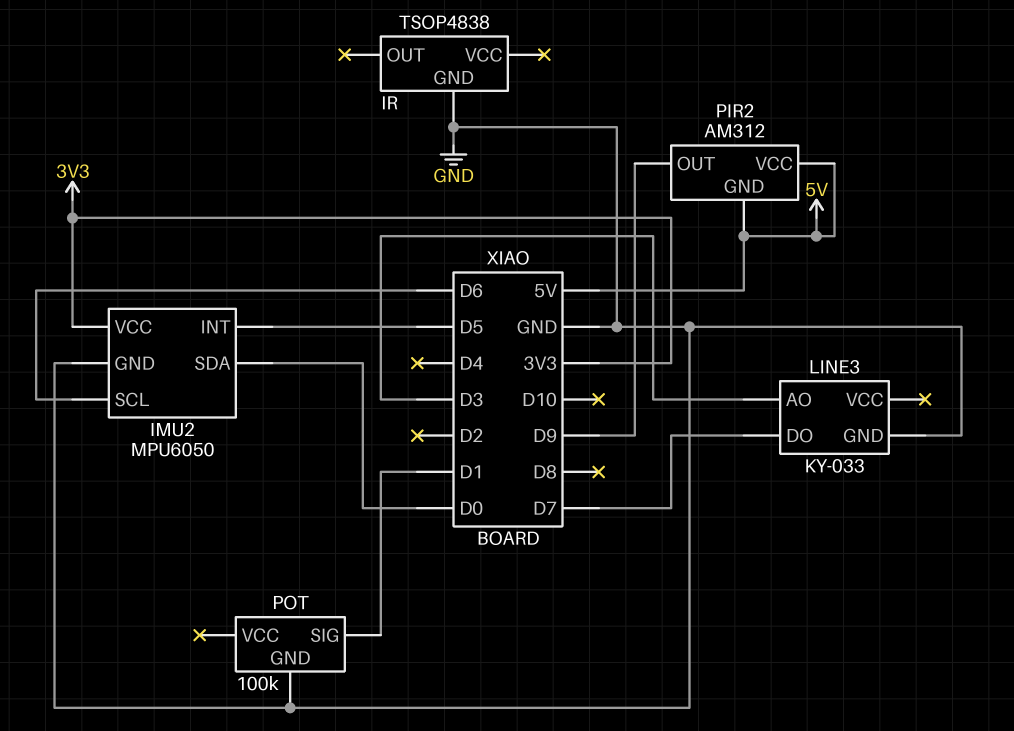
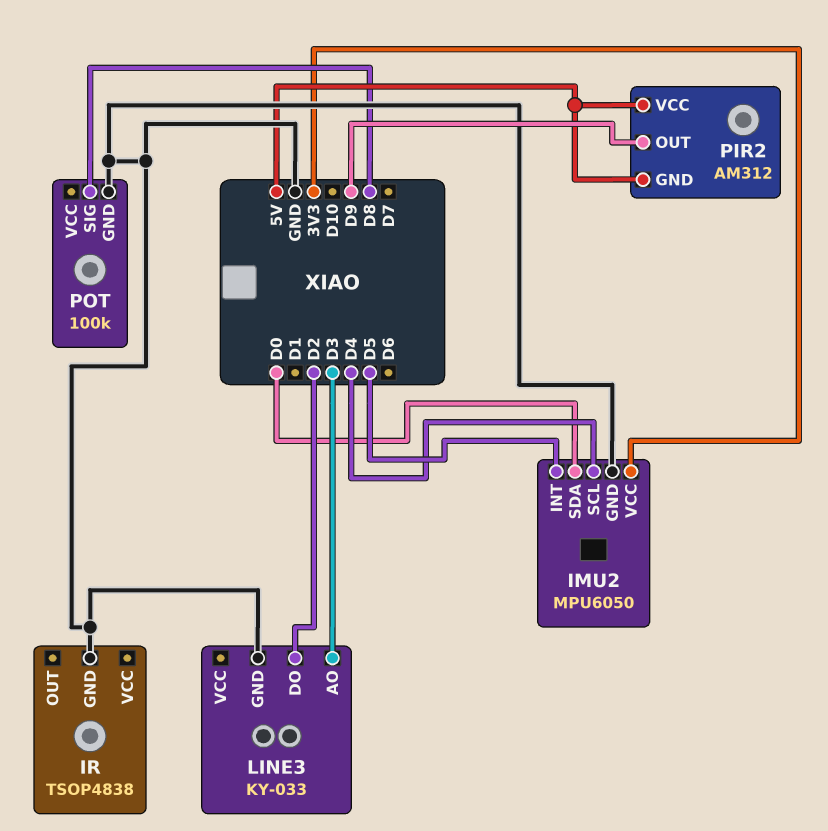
IMU2 pin SCL: D6 -> D4
LINE3 pin DO: D7 -> D2
POT pin SIG: D1 -> D8

